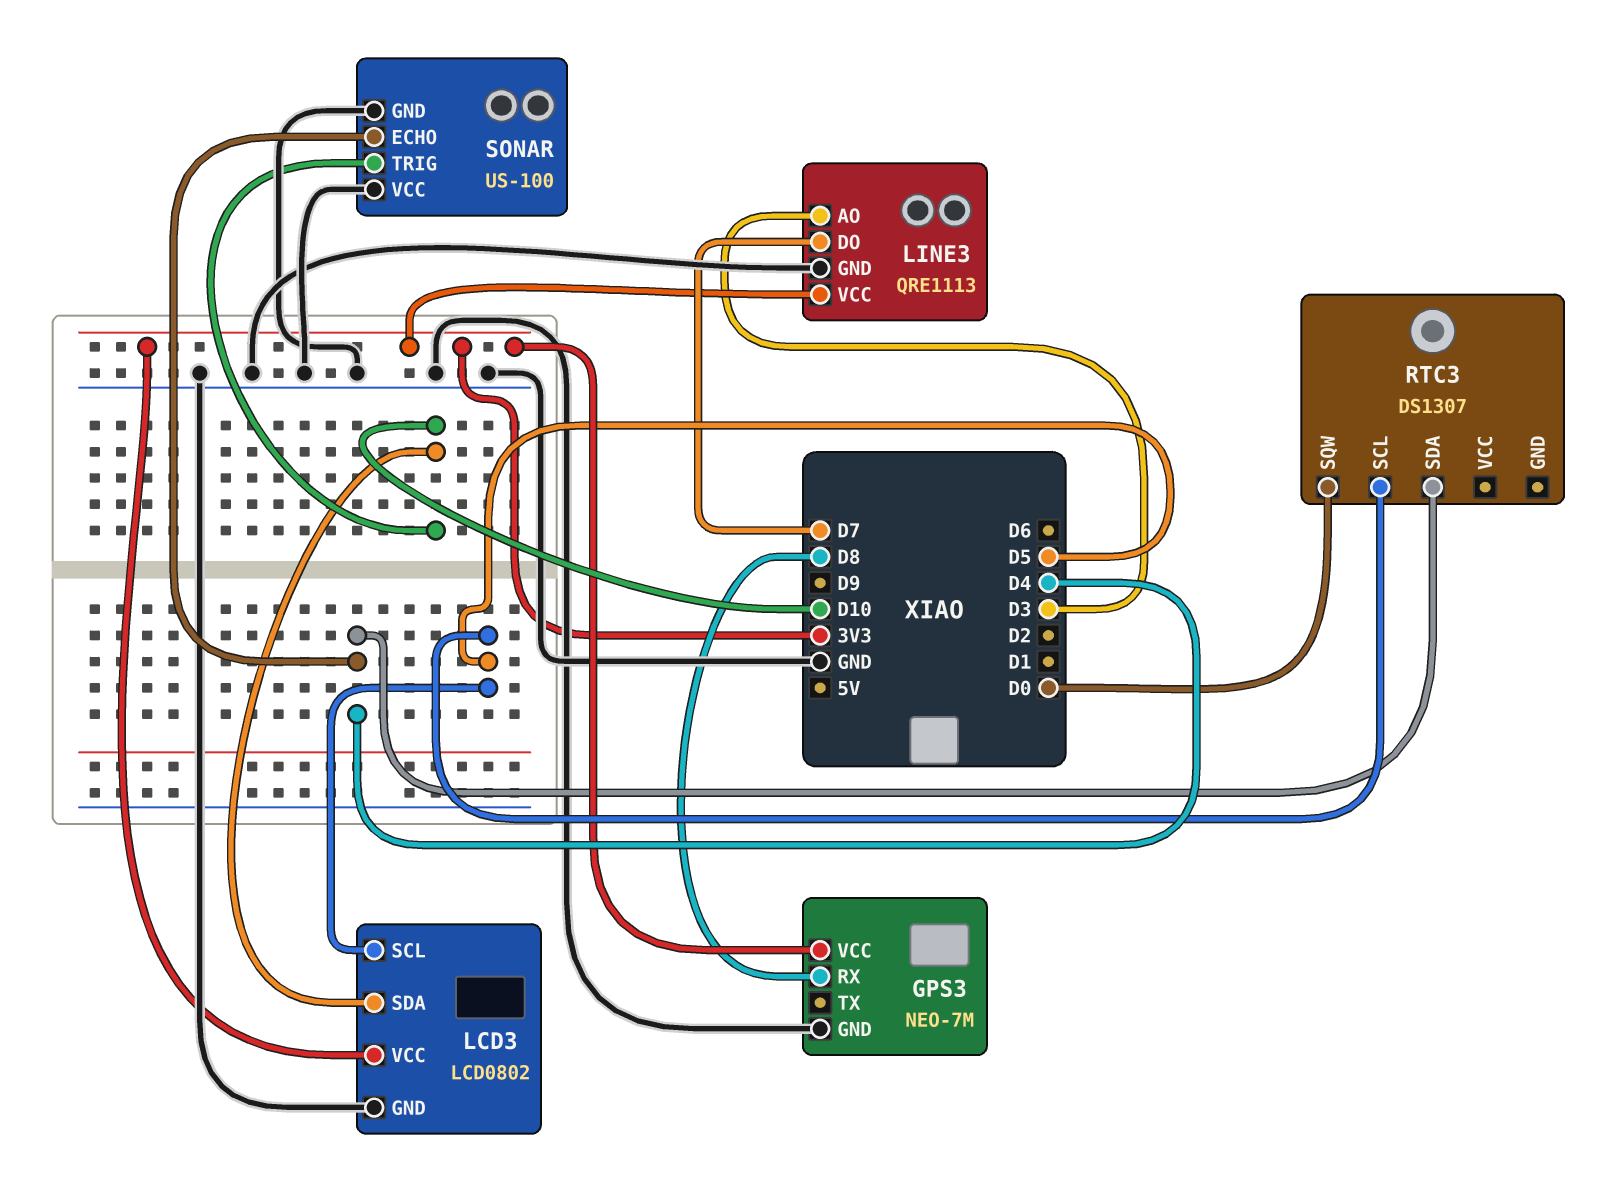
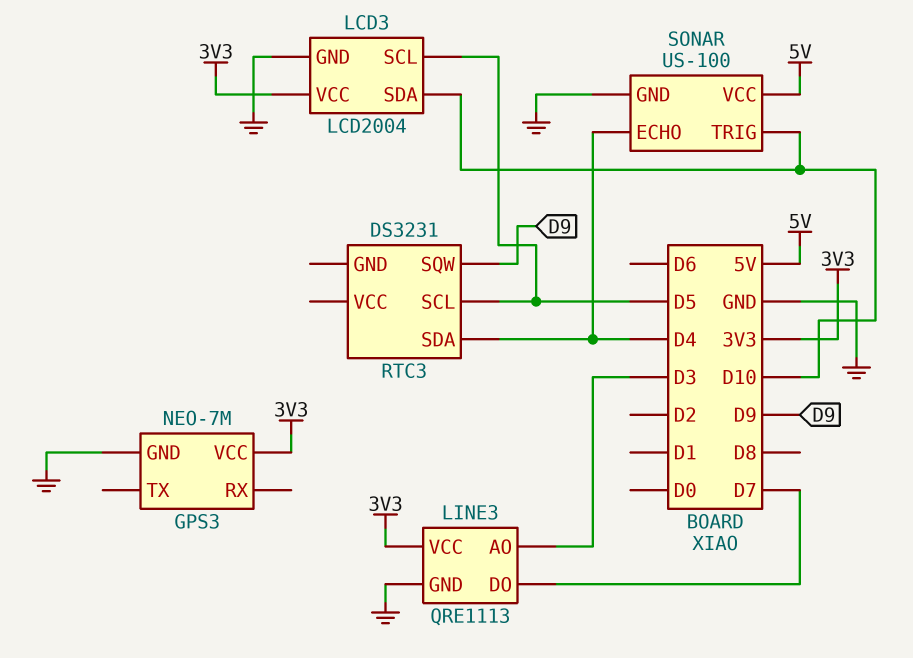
GPS3 pin RX: D8 -> none
LCD3: LCD0802 -> LCD2004
RTC3: DS1307 -> DS3231
RTC3 pin SQW: D0 -> D9
SONAR pin VCC: GND -> 5V

